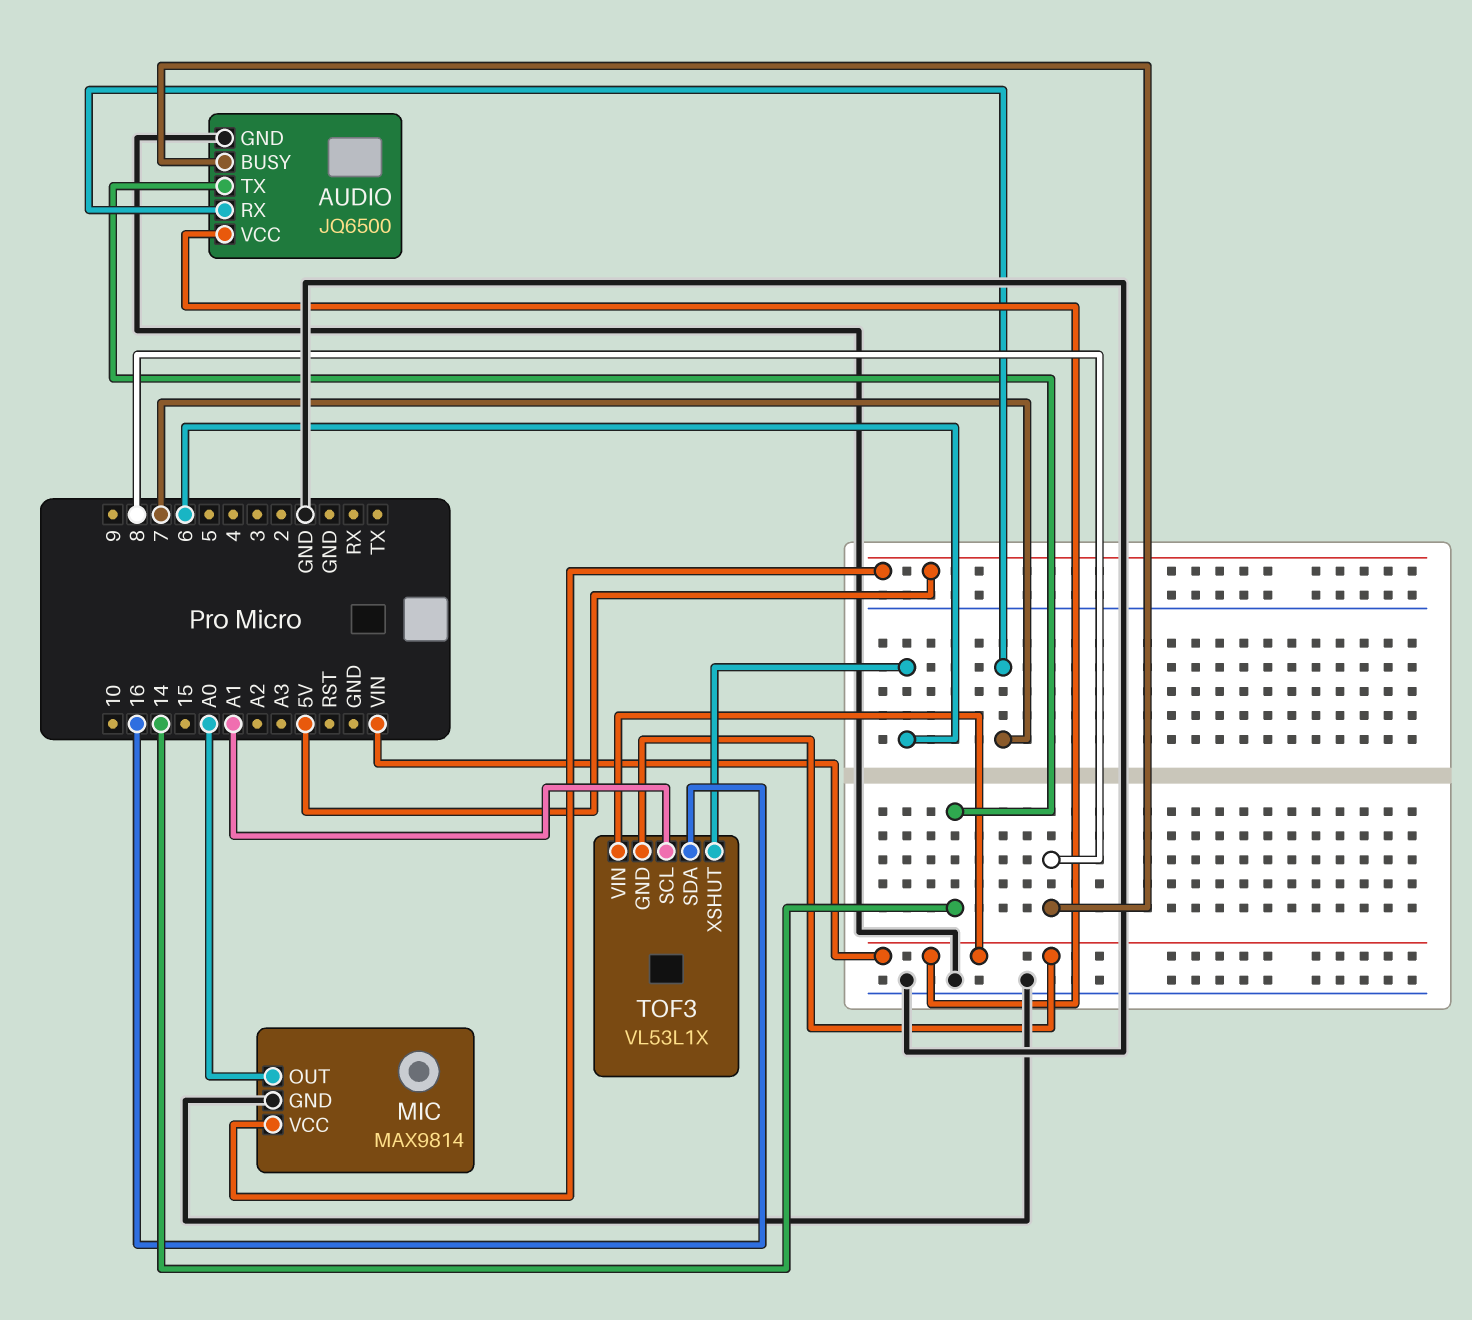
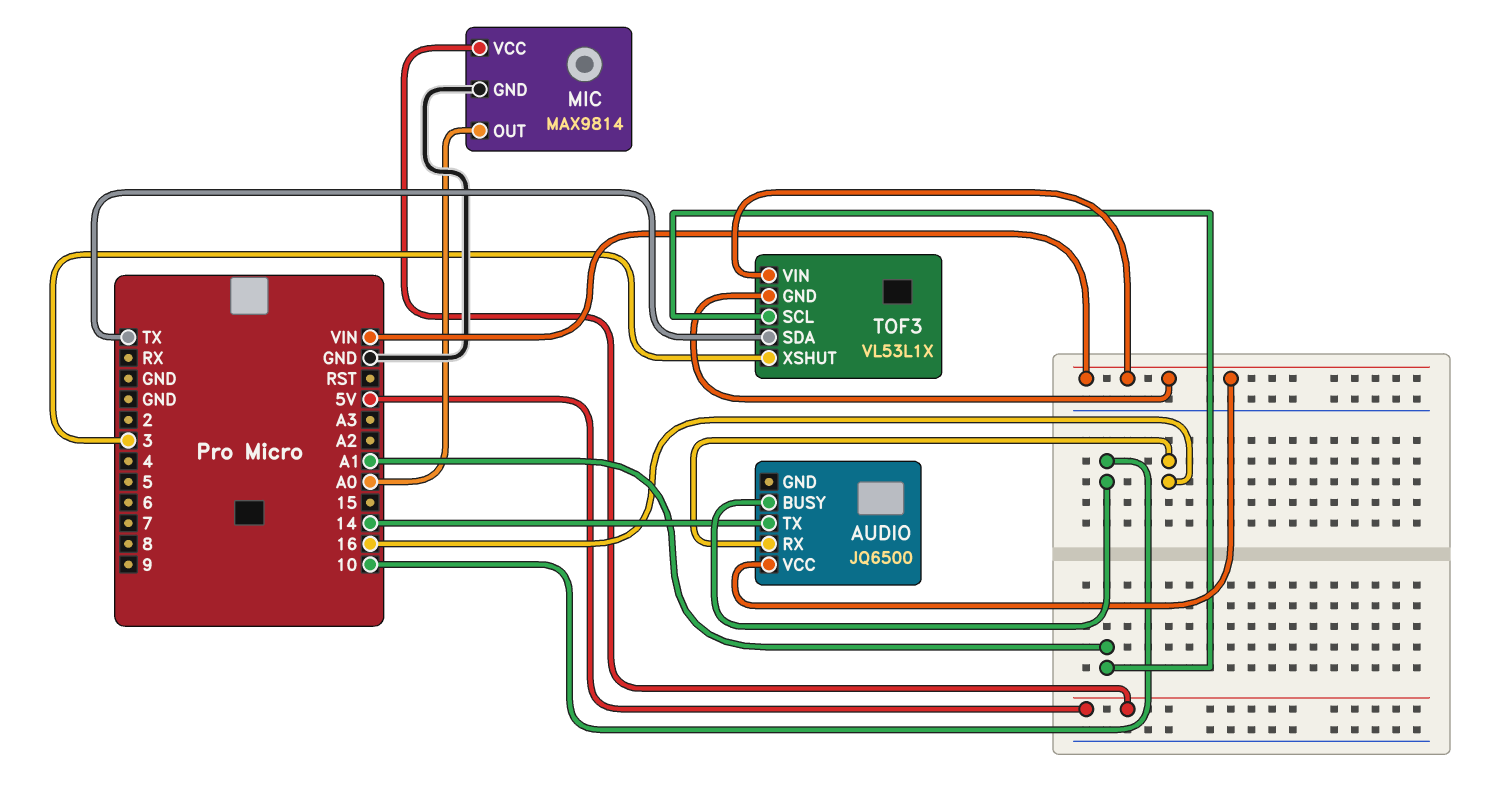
AUDIO pin BUSY: 8 -> 10
AUDIO pin GND: GND -> none
AUDIO pin RX: 7 -> 16
TOF3 pin SDA: 16 -> TX
TOF3 pin XSHUT: 6 -> 3

